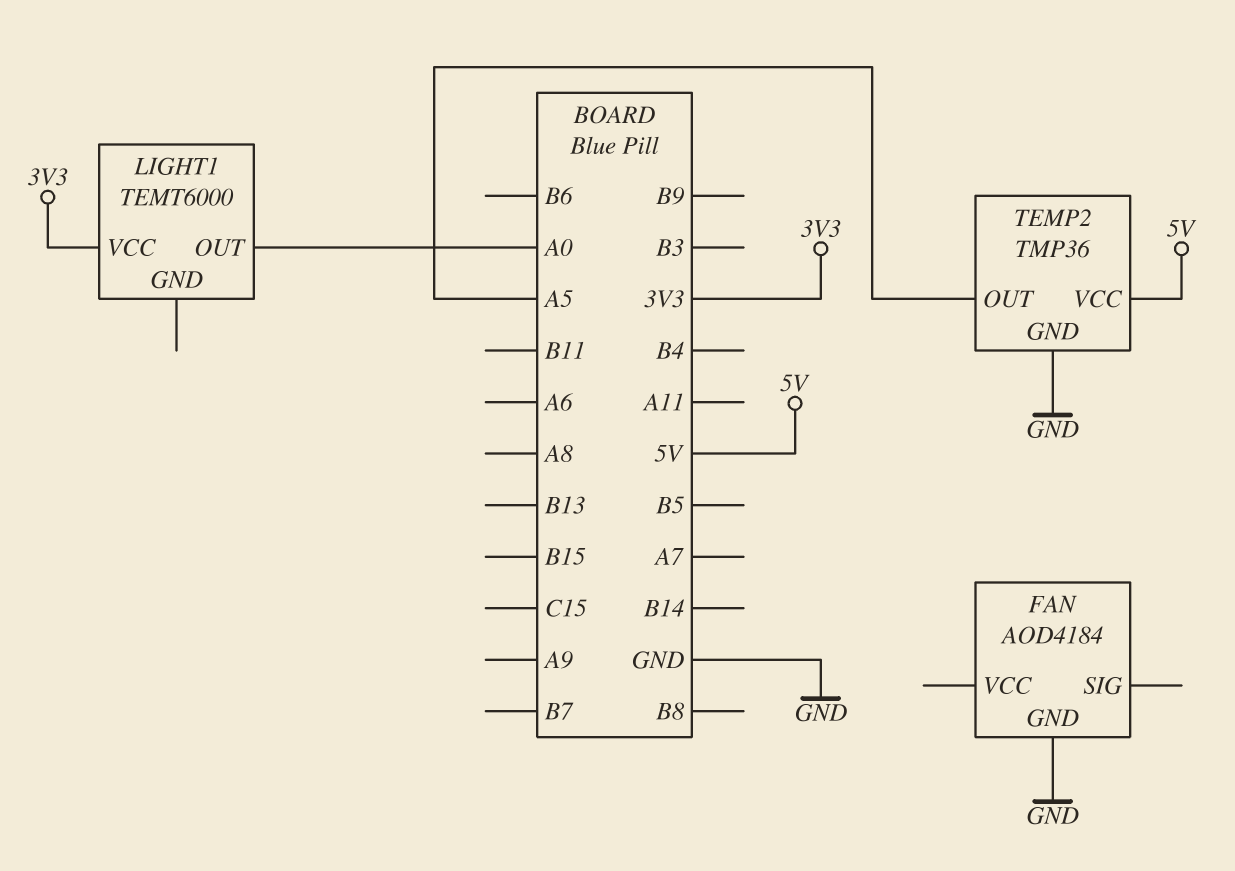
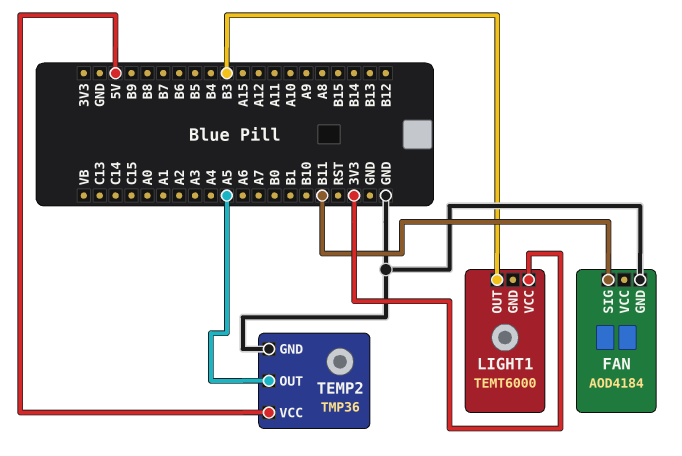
FAN pin SIG: none -> B11
LIGHT1 pin OUT: A0 -> B3

